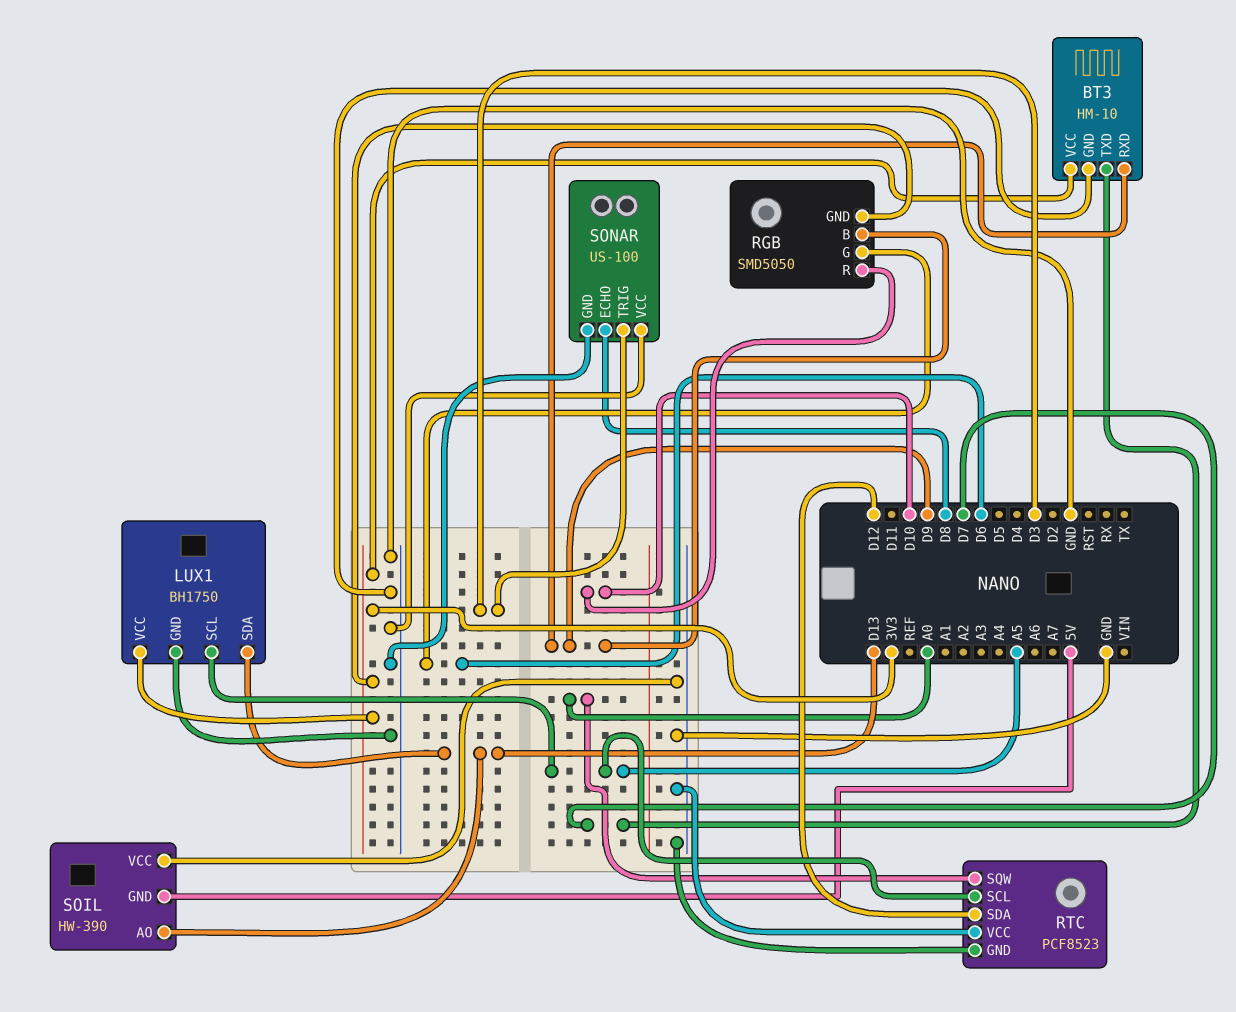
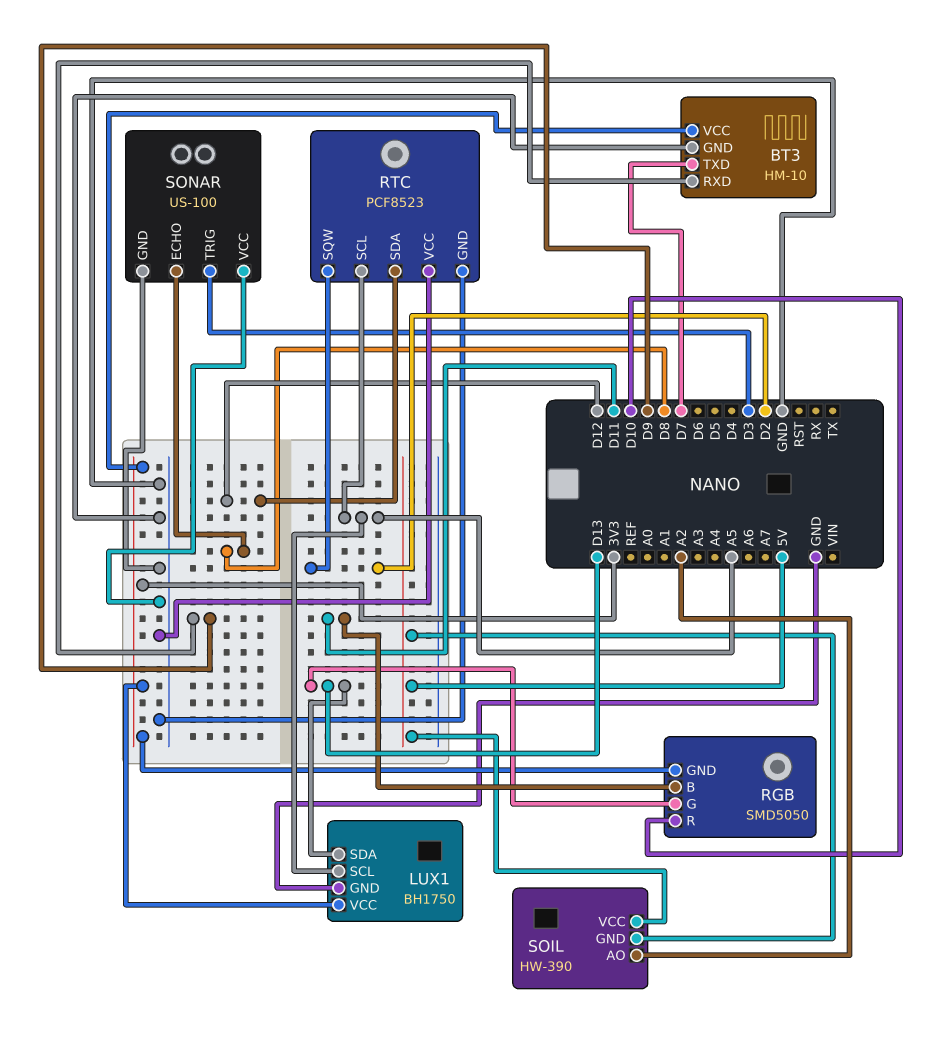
RGB pin B: D9 -> D11
RGB pin G: D6 -> D13
RTC pin SQW: A0 -> D2
SOIL pin AO: D13 -> A2
SOIL pin VCC: GND -> 5V

